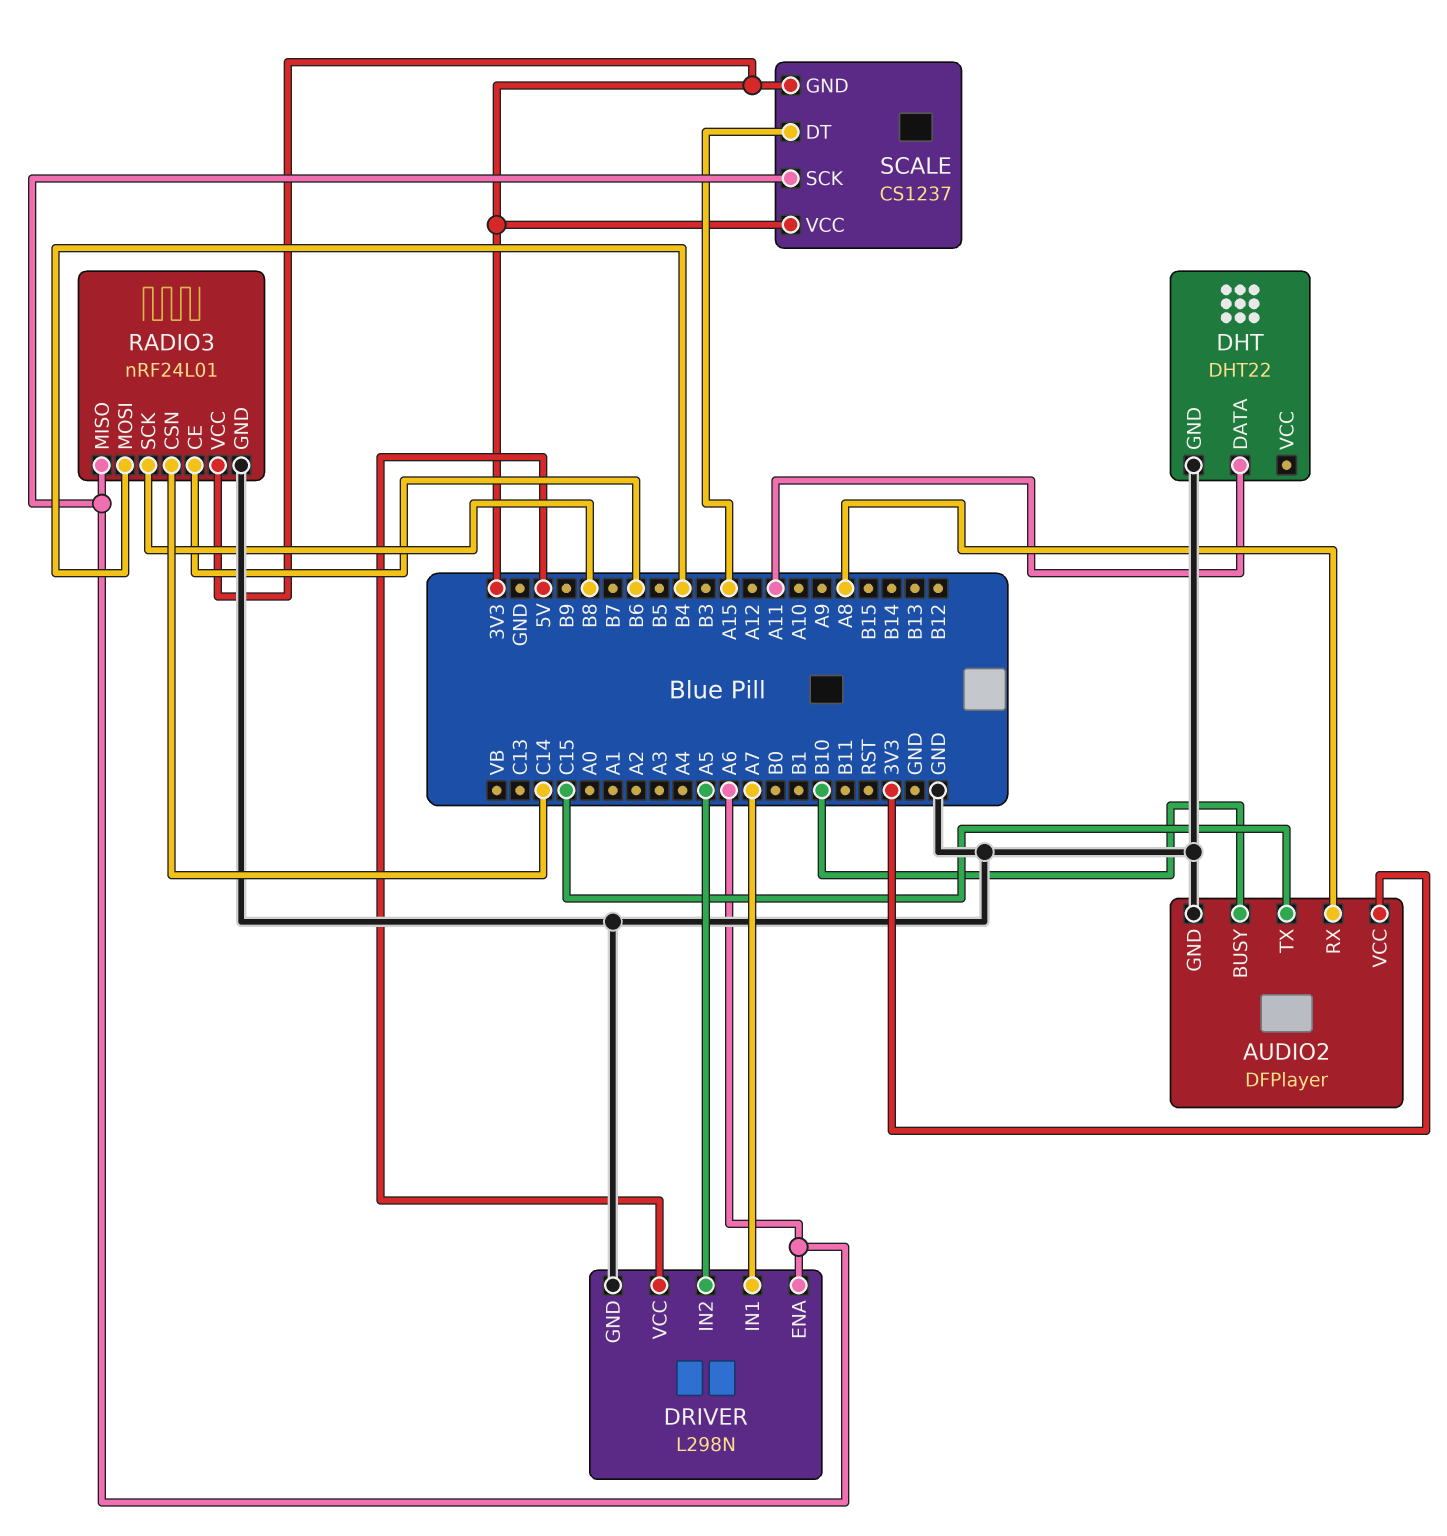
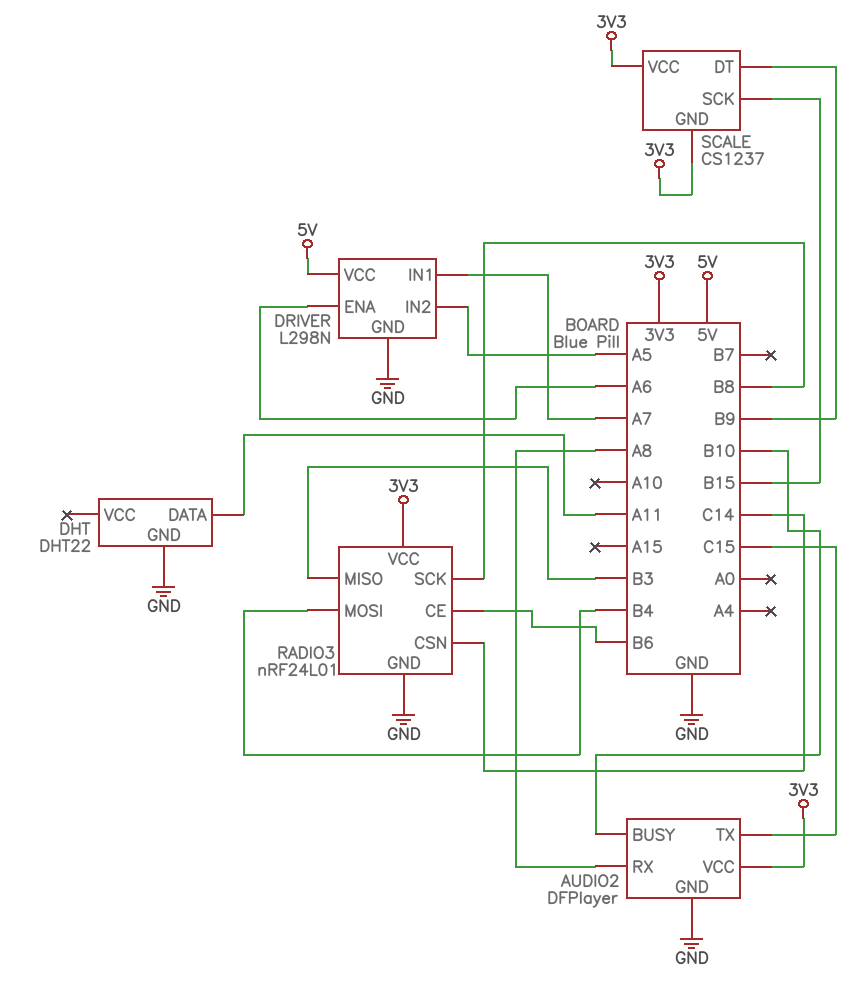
RADIO3 pin MISO: A6 -> B3
SCALE pin DT: A15 -> B9
SCALE pin SCK: A6 -> B15

